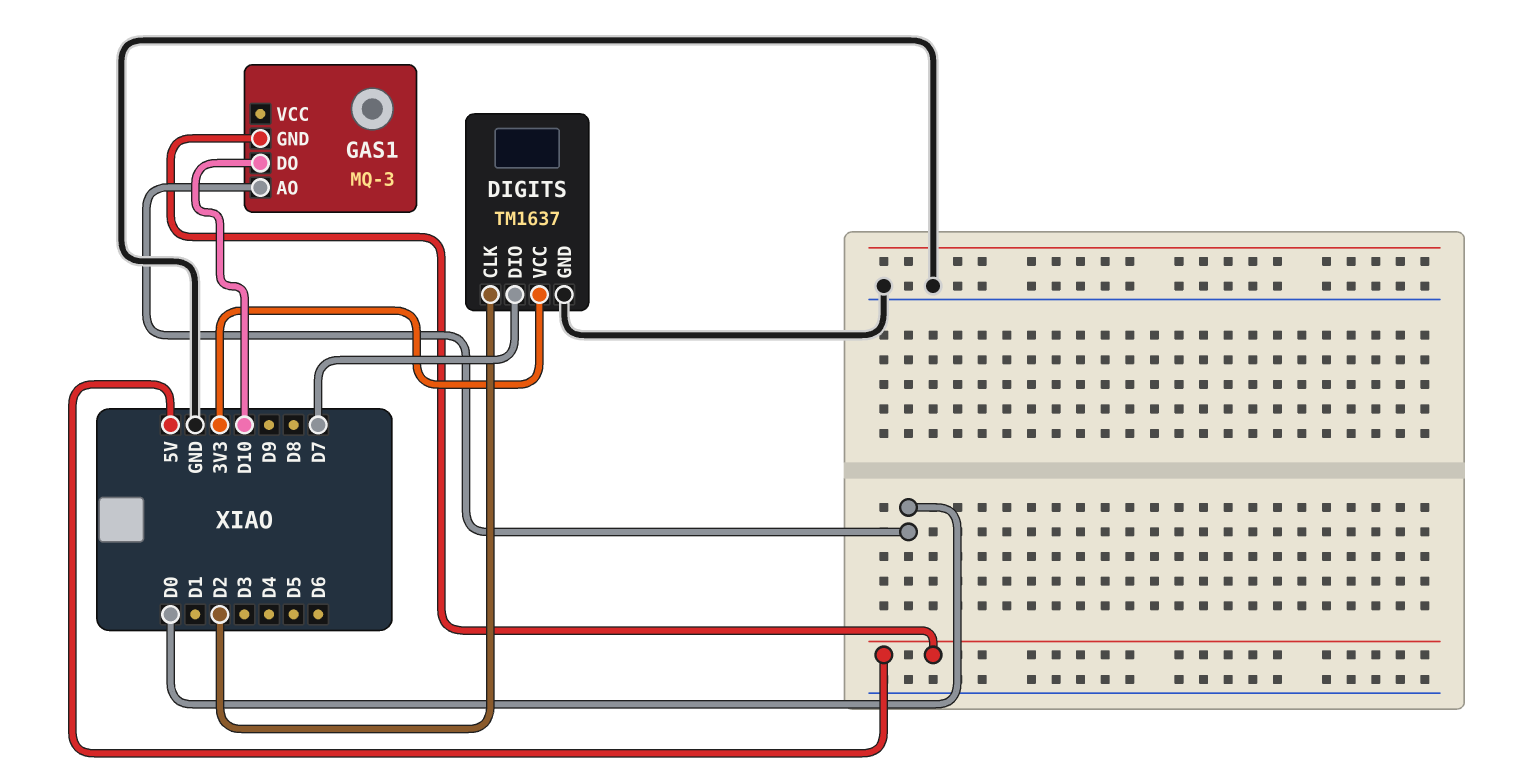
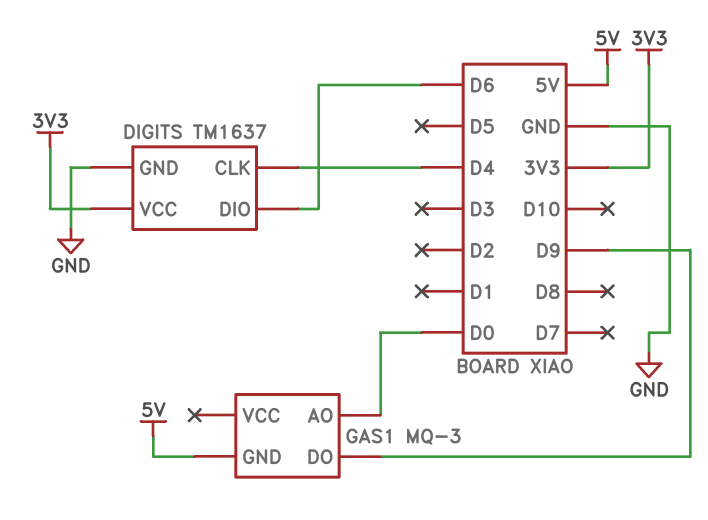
DIGITS pin CLK: D2 -> D4
DIGITS pin DIO: D7 -> D6
GAS1 pin DO: D10 -> D9

